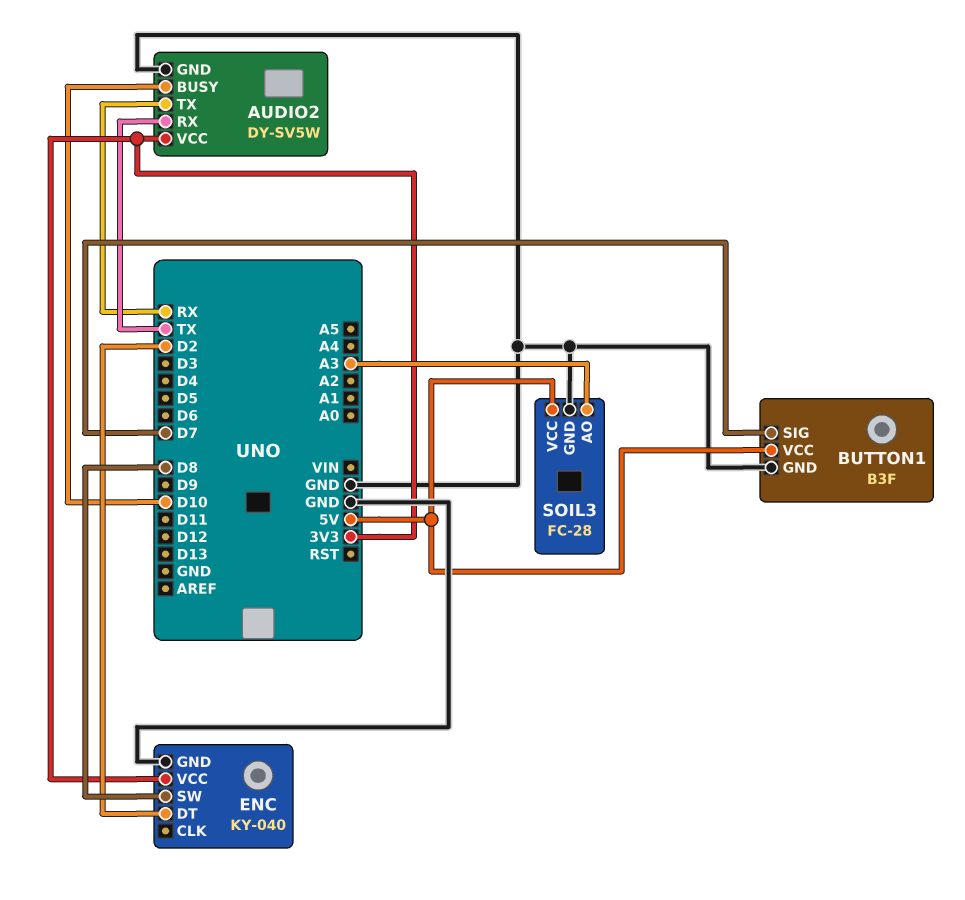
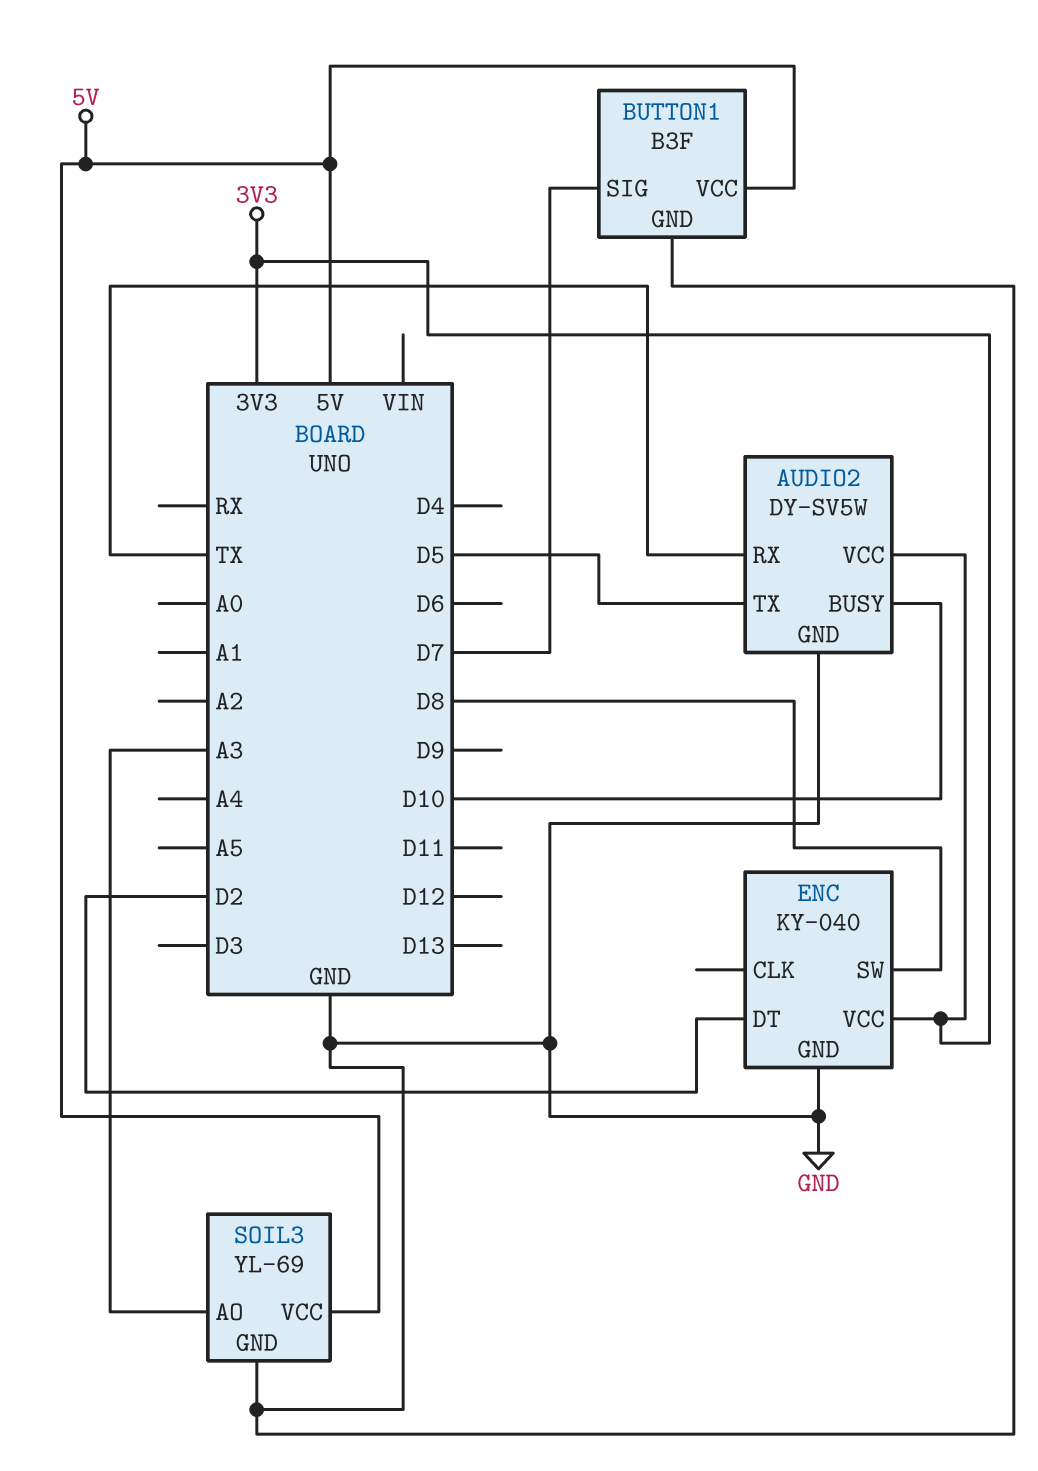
AUDIO2 pin TX: RX -> D5
SOIL3: FC-28 -> YL-69

